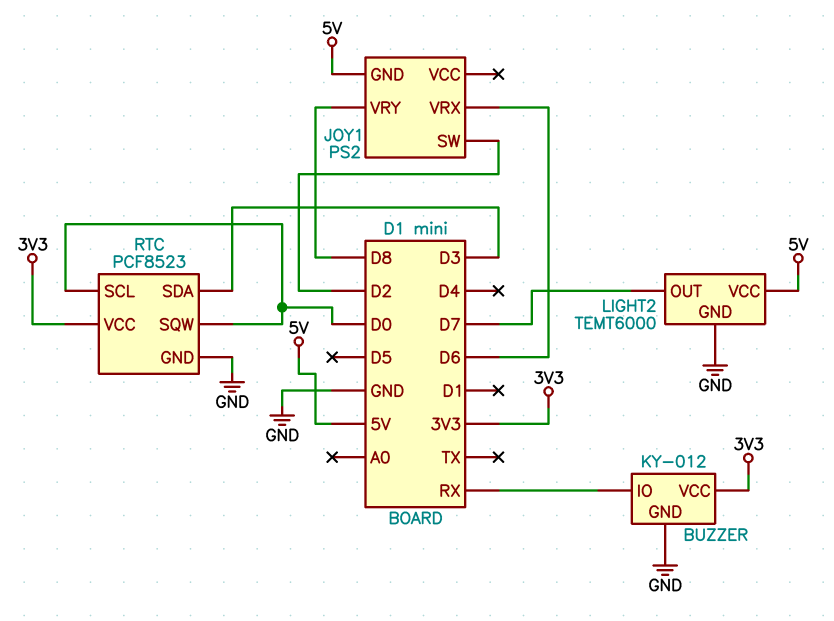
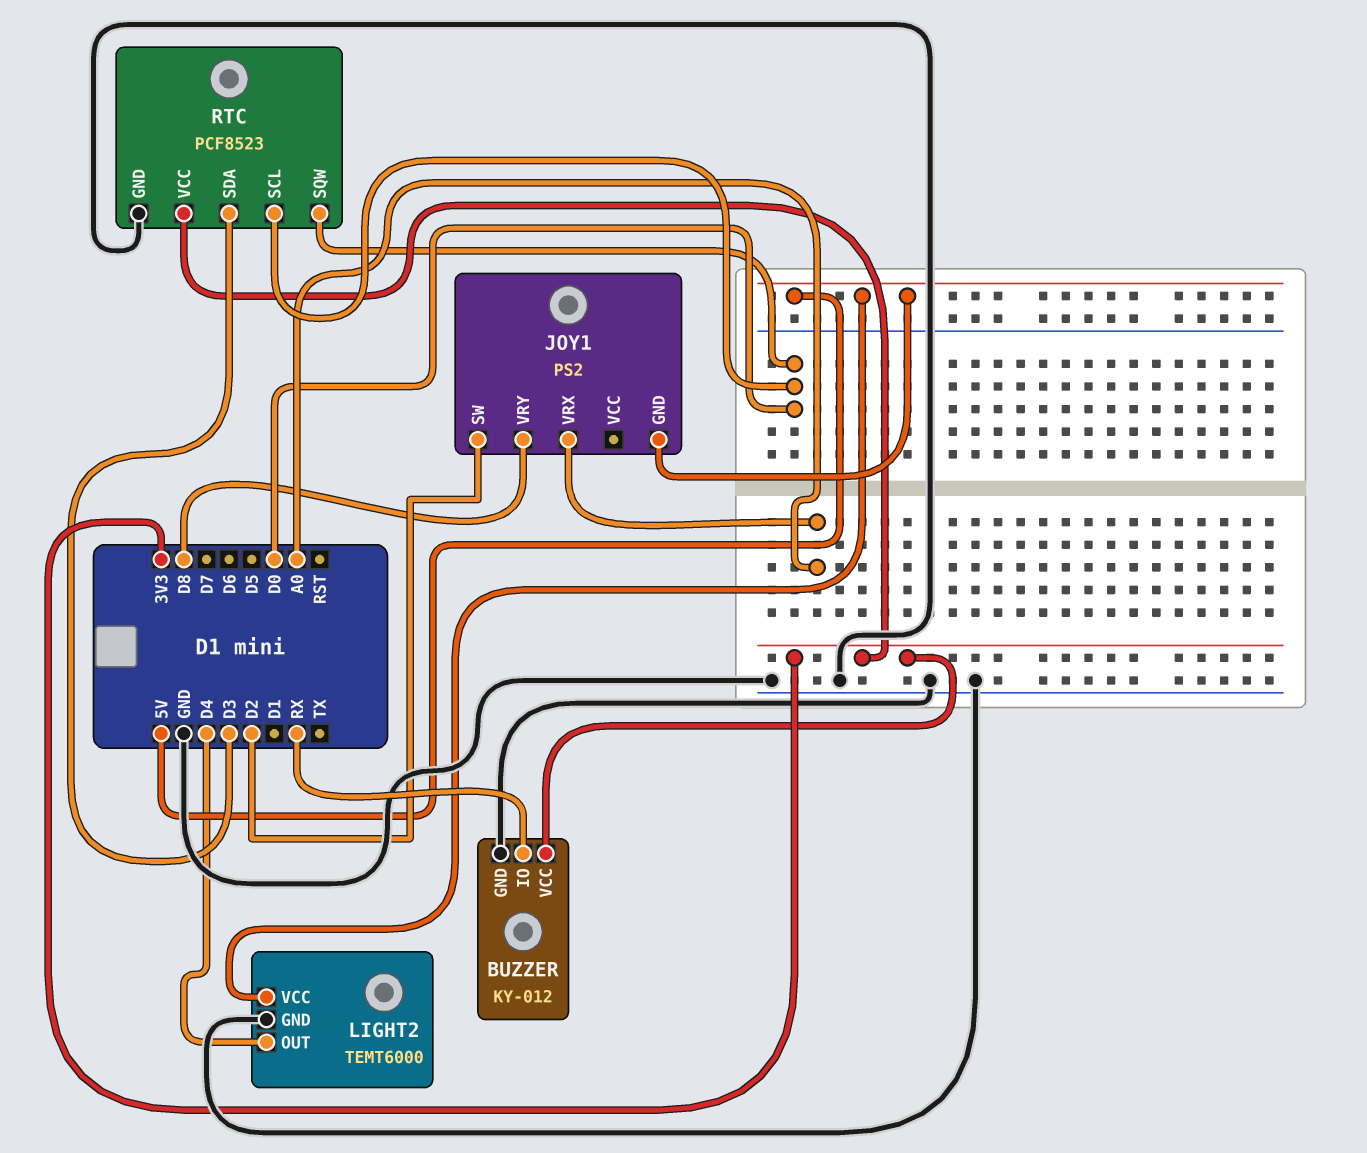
JOY1 pin VRX: D6 -> A0
LIGHT2 pin OUT: D7 -> D4

